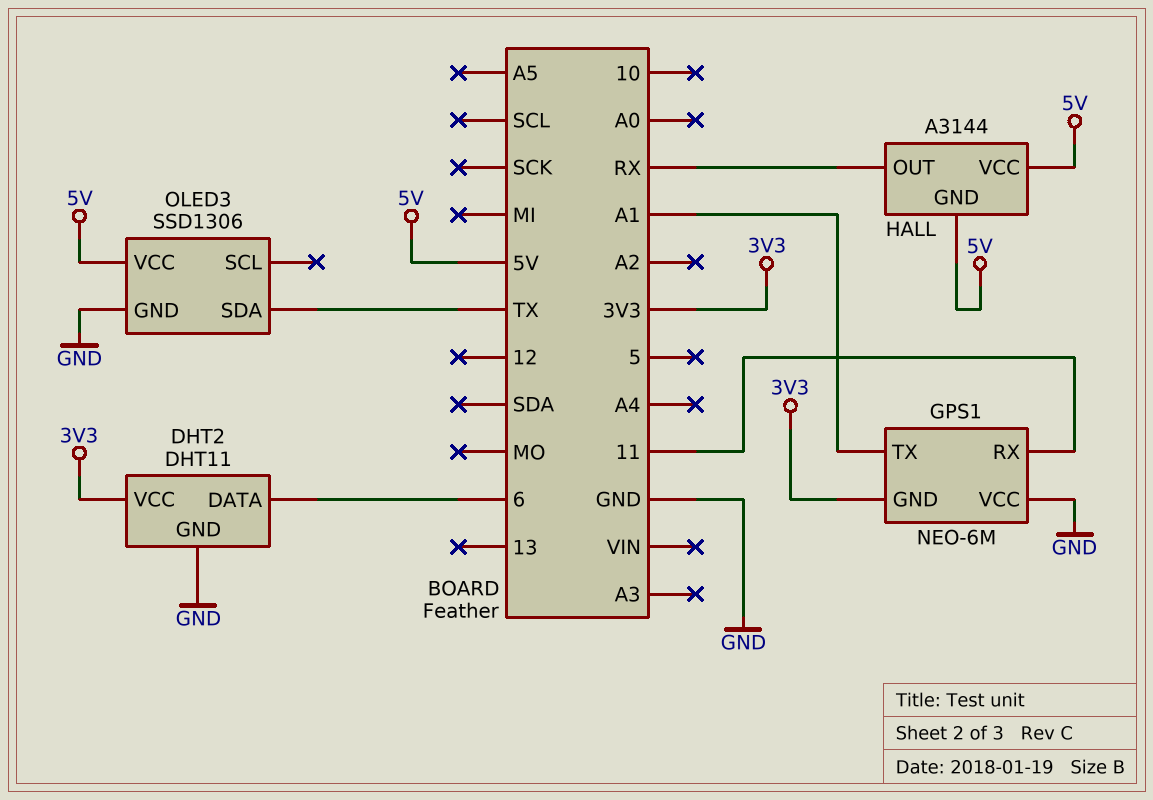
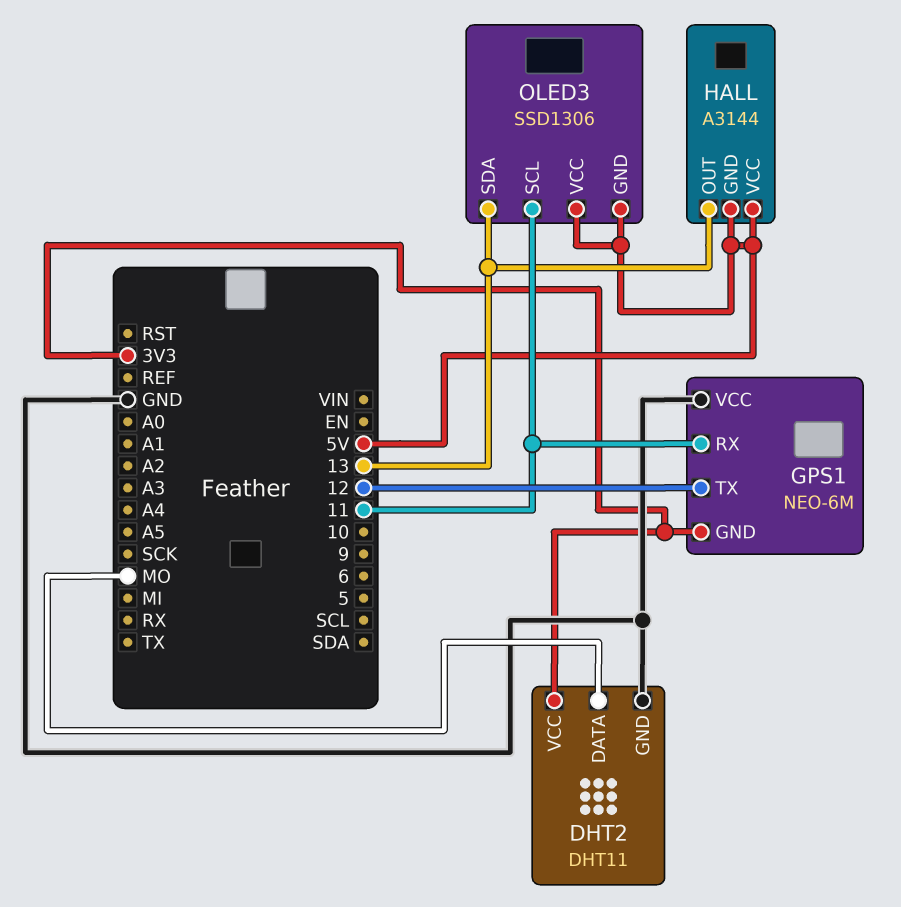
DHT2 pin DATA: 6 -> MO
GPS1 pin TX: A1 -> 12
HALL pin OUT: RX -> 13
OLED3 pin GND: GND -> 5V
OLED3 pin SCL: none -> 11
OLED3 pin SDA: TX -> 13

